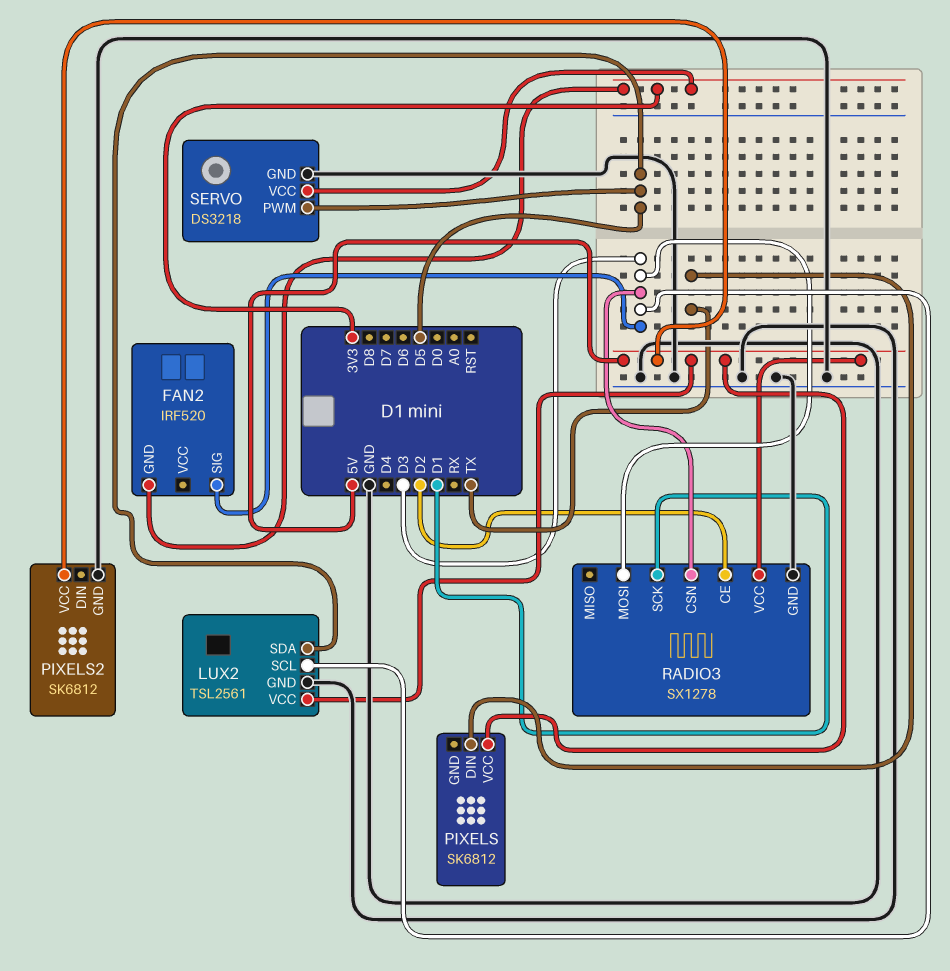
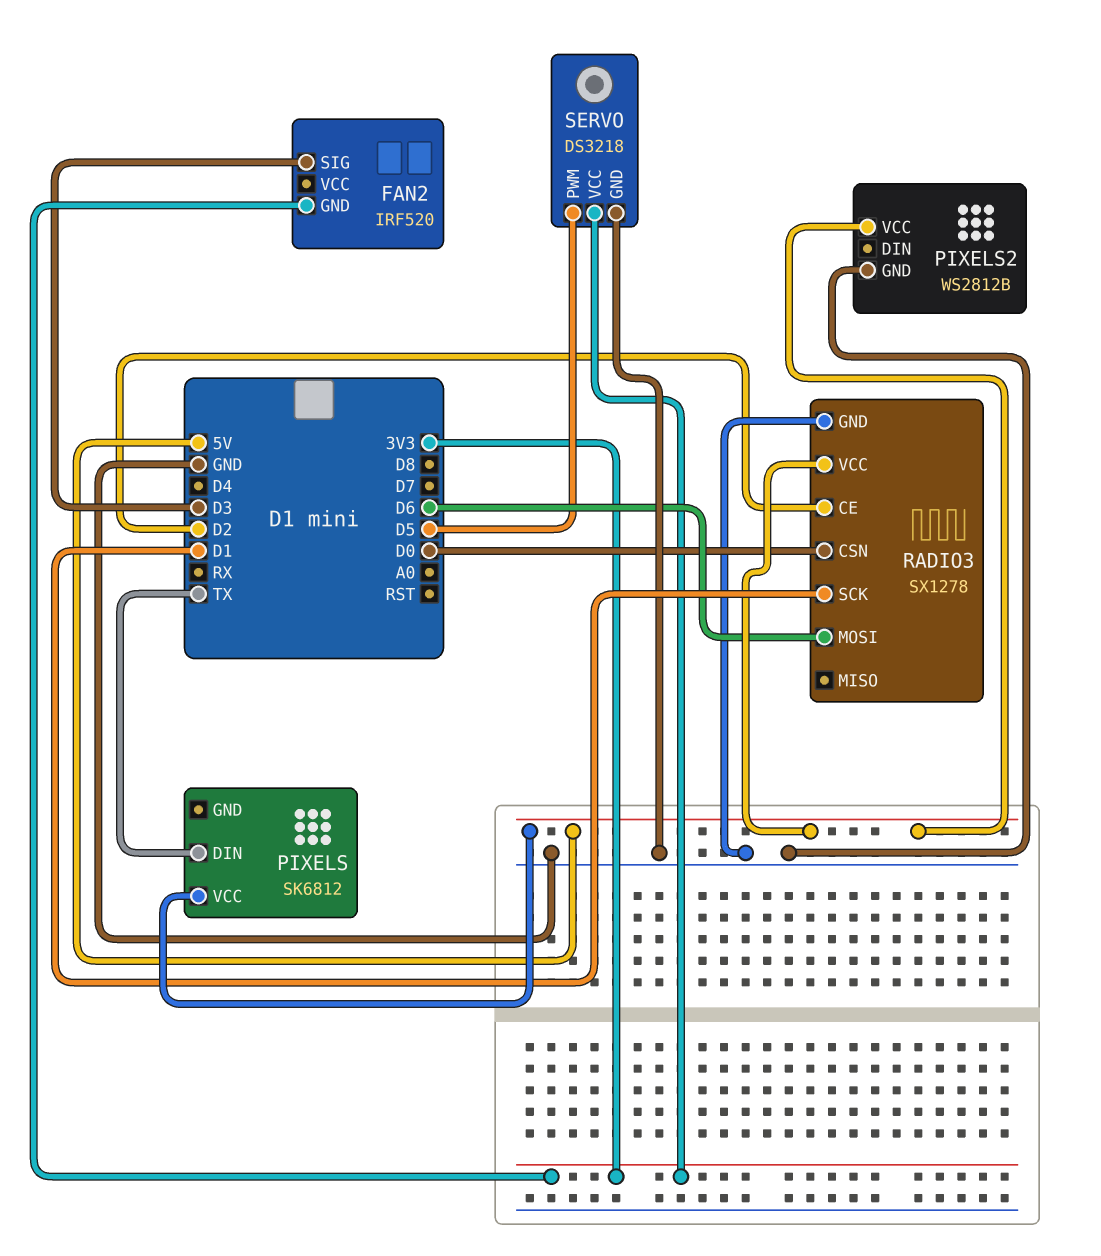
LUX2: TSL2561 -> none
LUX2 pin GND: GND -> none
LUX2 pin SCL: D3 -> none
LUX2 pin SDA: D5 -> none
LUX2 pin VCC: 5V -> none
PIXELS2: SK6812 -> WS2812B
RADIO3 pin CSN: D3 -> D0
RADIO3 pin MOSI: D3 -> D6

